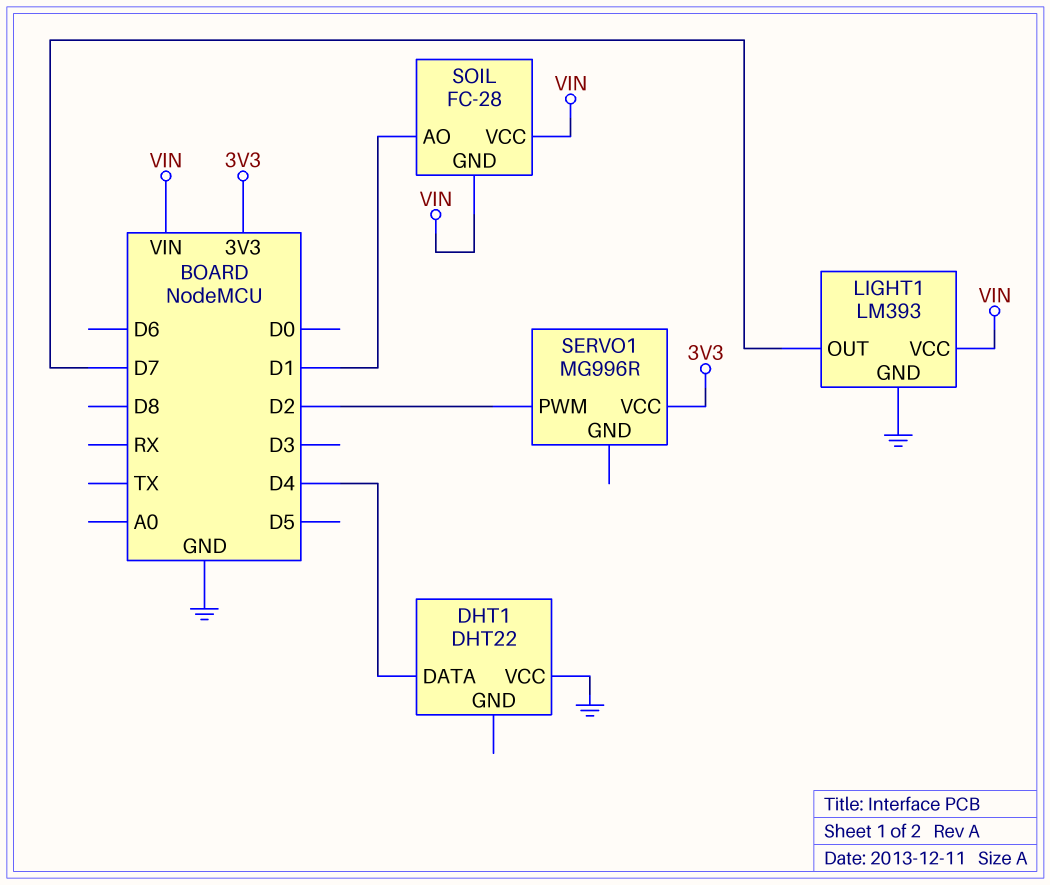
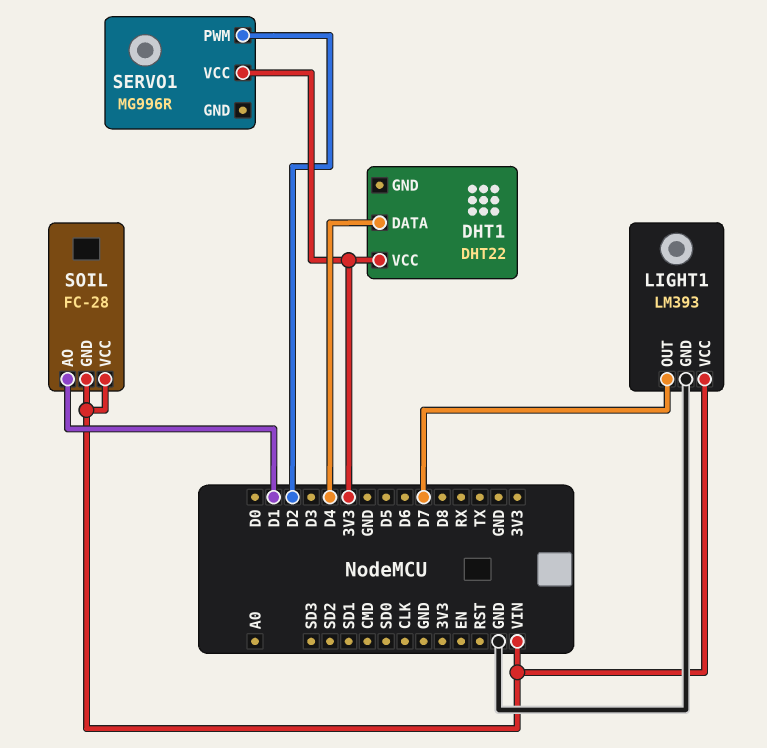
DHT1 pin VCC: GND -> 3V3

